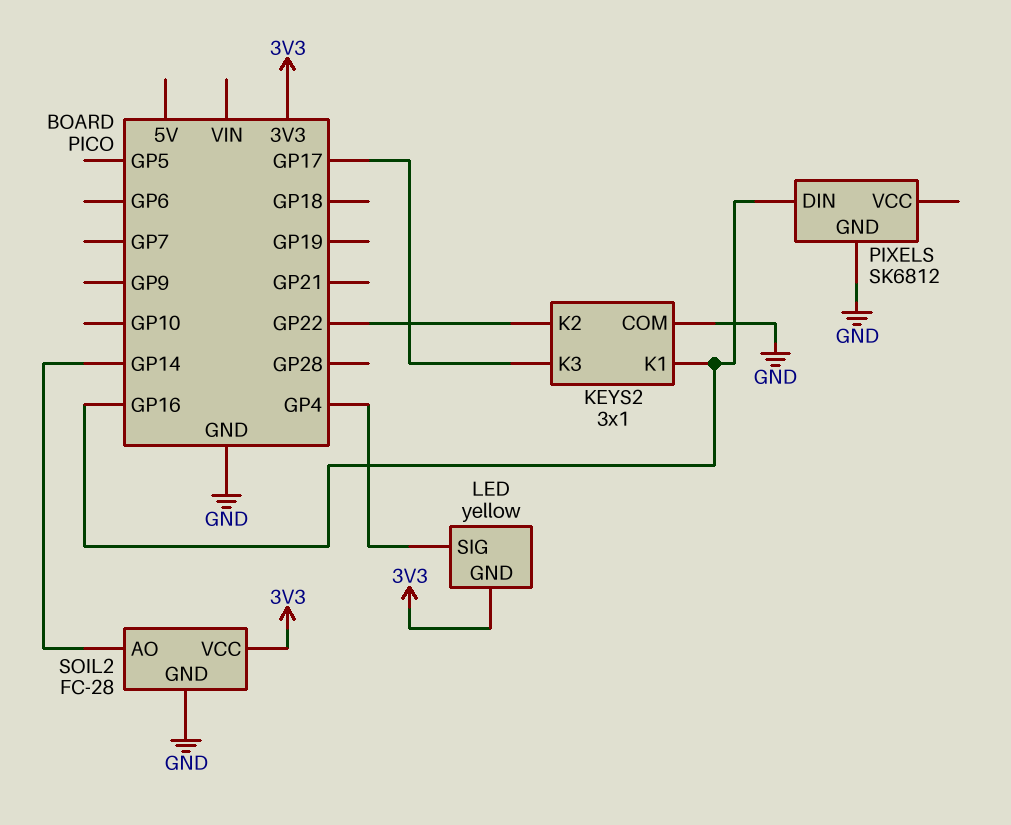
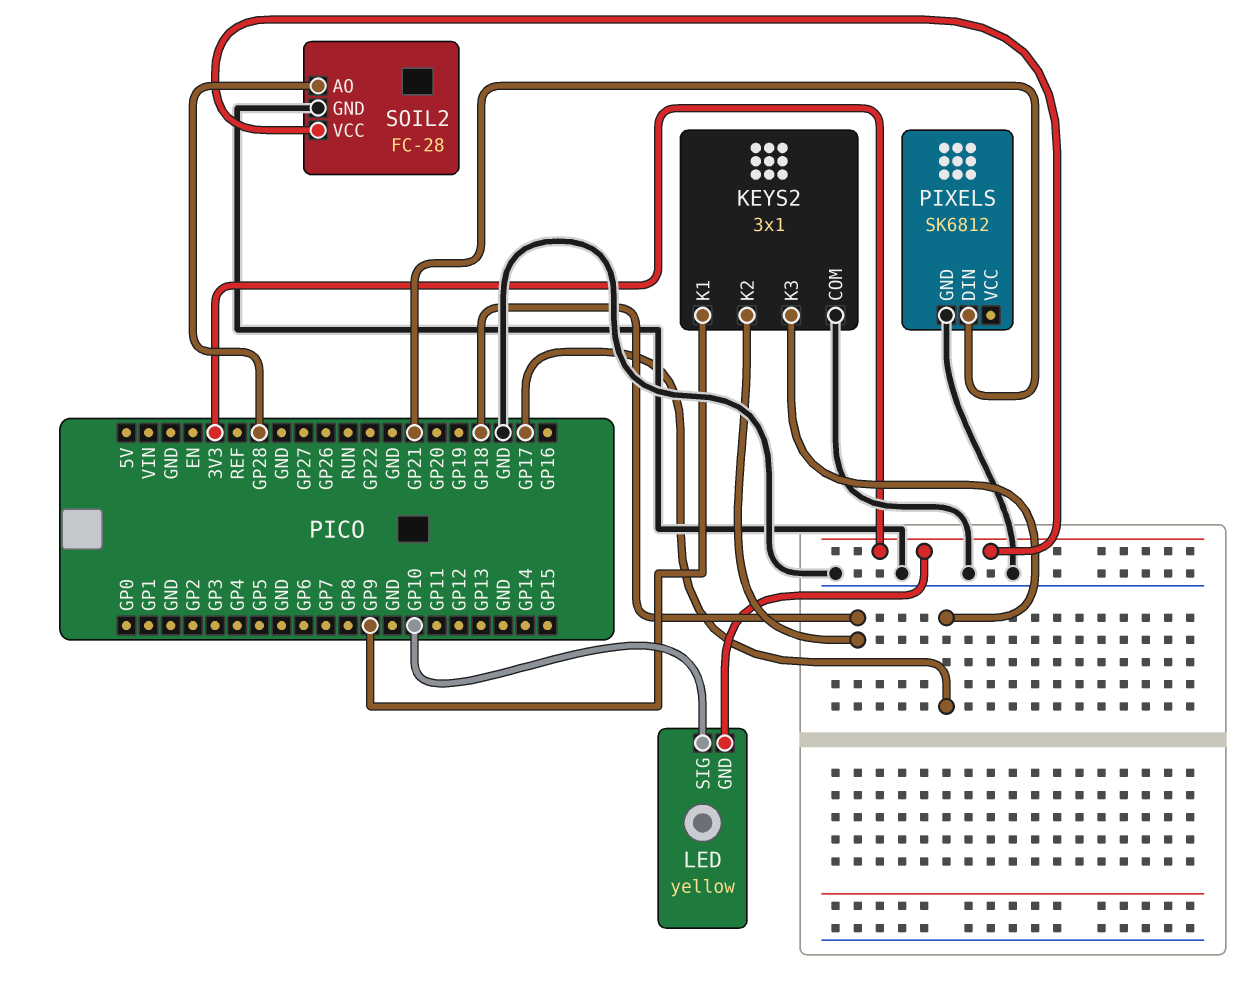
KEYS2 pin K1: GP16 -> GP9
KEYS2 pin K2: GP22 -> GP18
LED pin SIG: GP4 -> GP10
PIXELS pin DIN: GP16 -> GP21
SOIL2 pin AO: GP14 -> GP28

